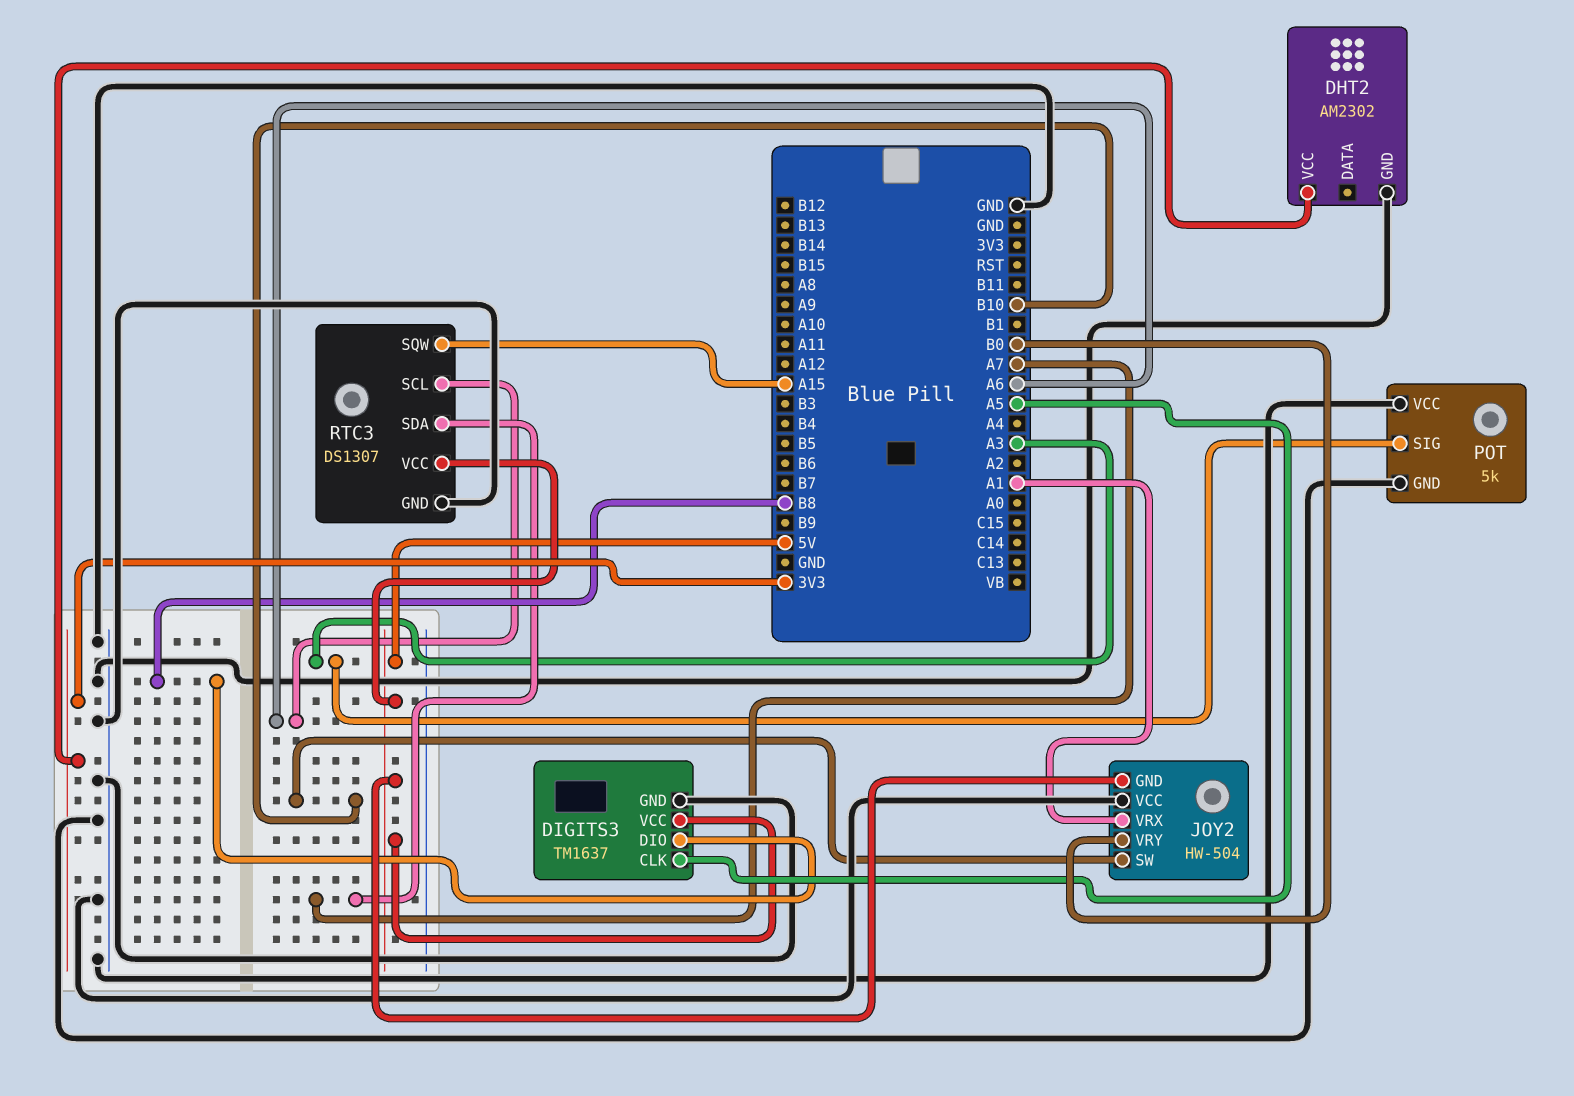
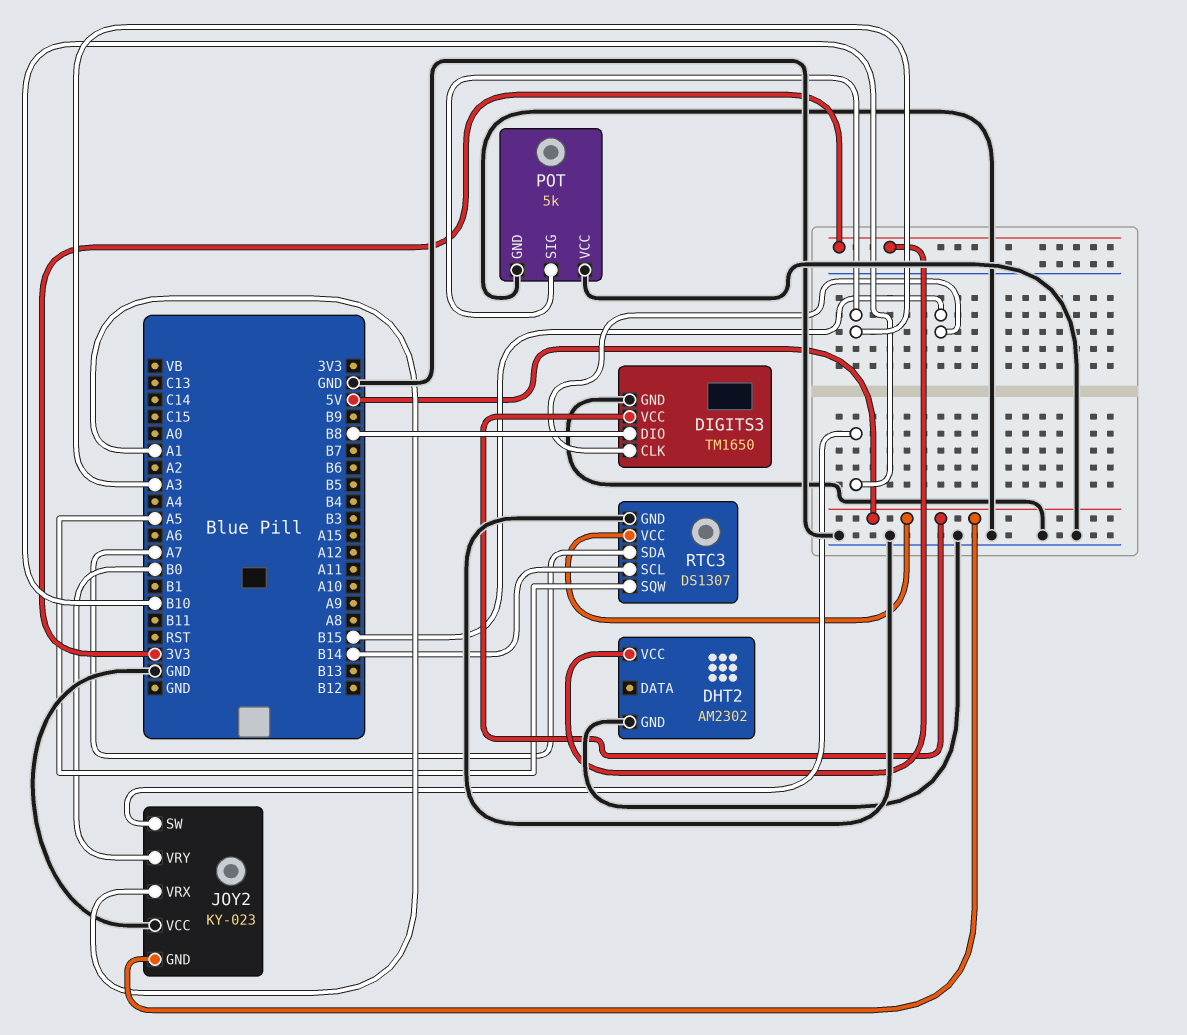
DIGITS3: TM1637 -> TM1650
DIGITS3 pin CLK: A5 -> B15
JOY2: HW-504 -> KY-023
RTC3 pin SCL: A6 -> B14
RTC3 pin SQW: A15 -> A5

